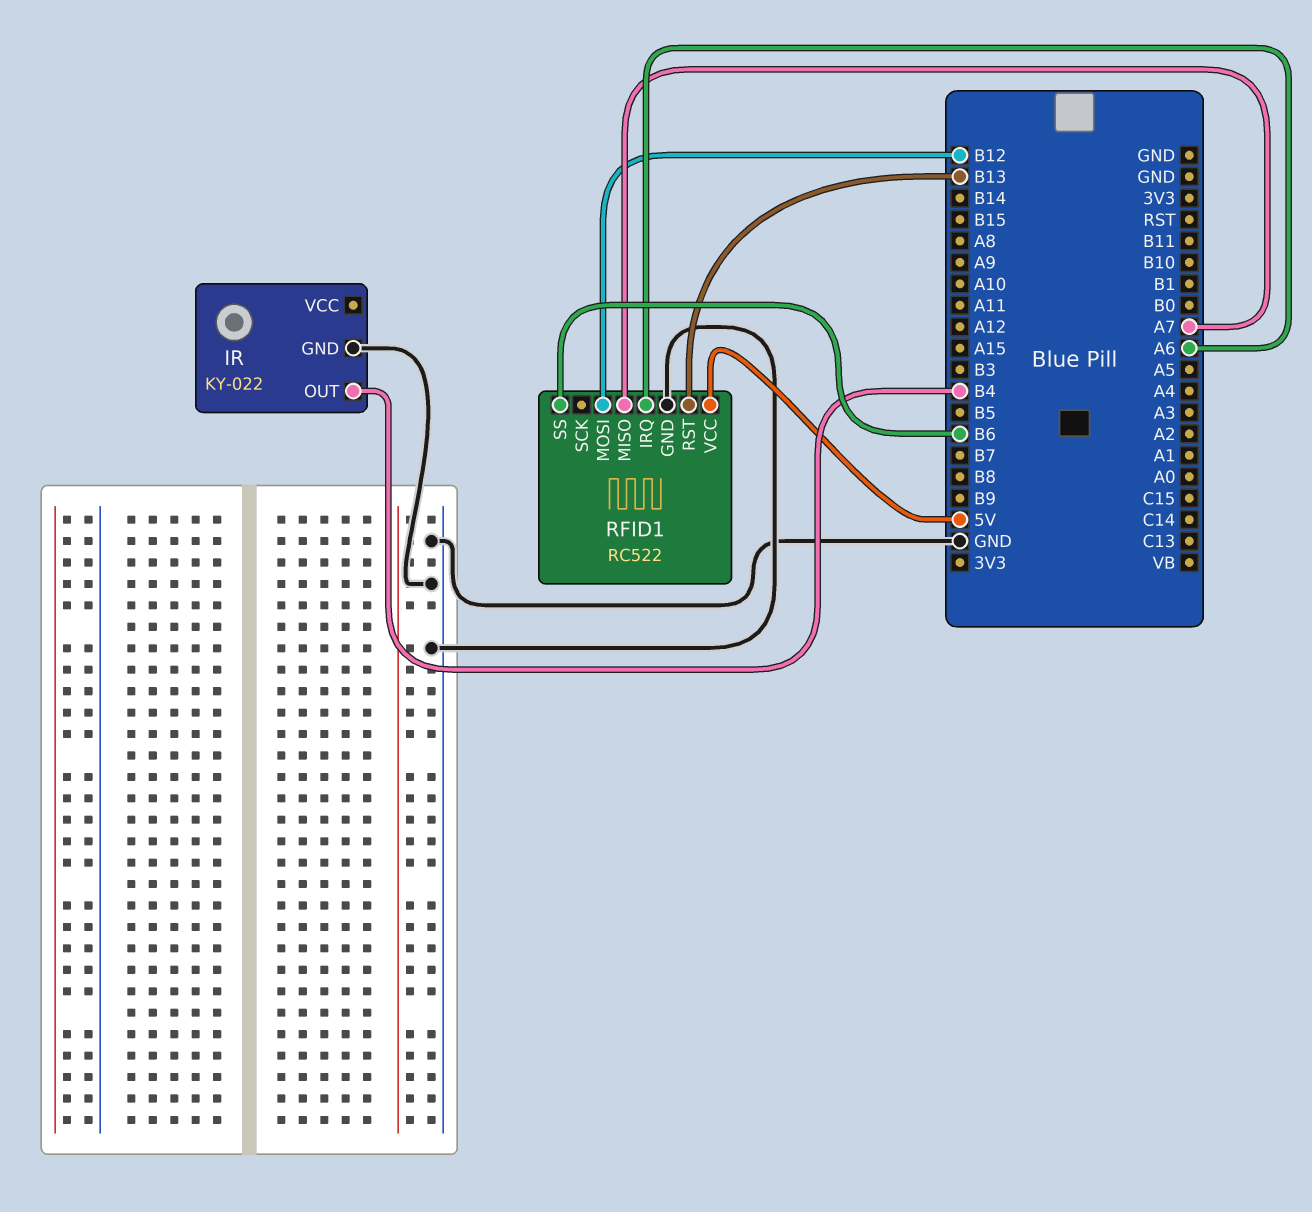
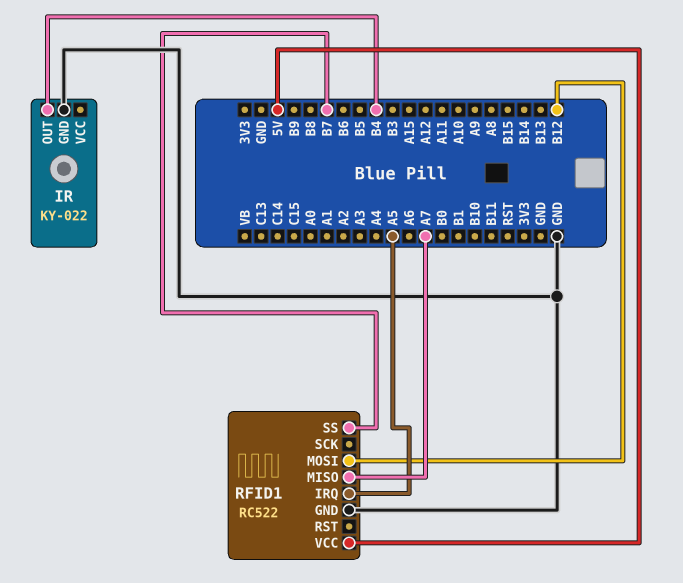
RFID1 pin IRQ: A6 -> A5
RFID1 pin RST: B13 -> none
RFID1 pin SS: B6 -> B7

